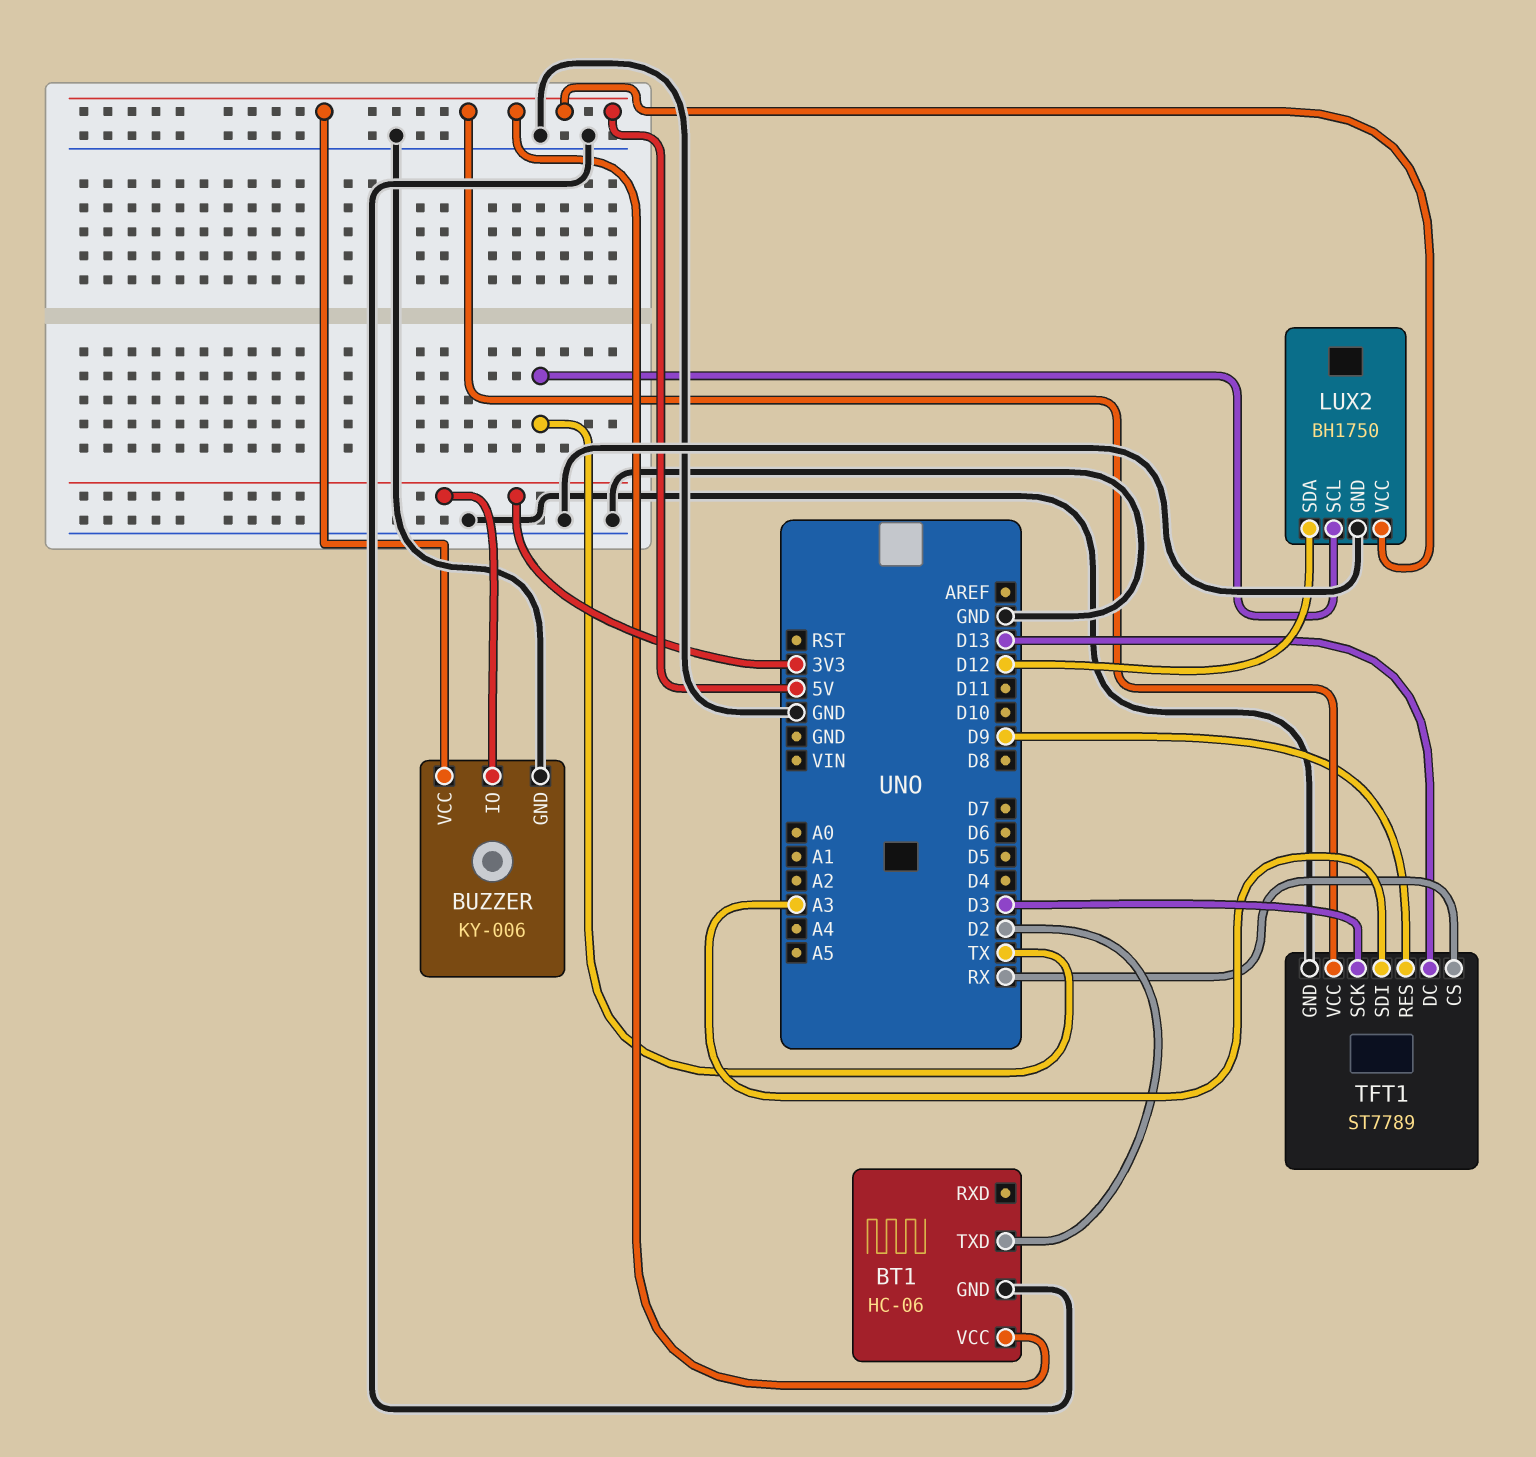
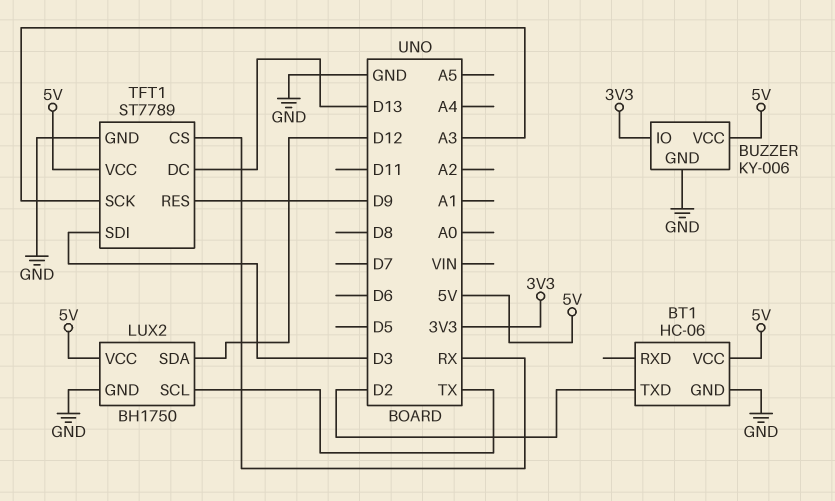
TFT1 pin SCK: D3 -> A3
TFT1 pin SDI: A3 -> D3

